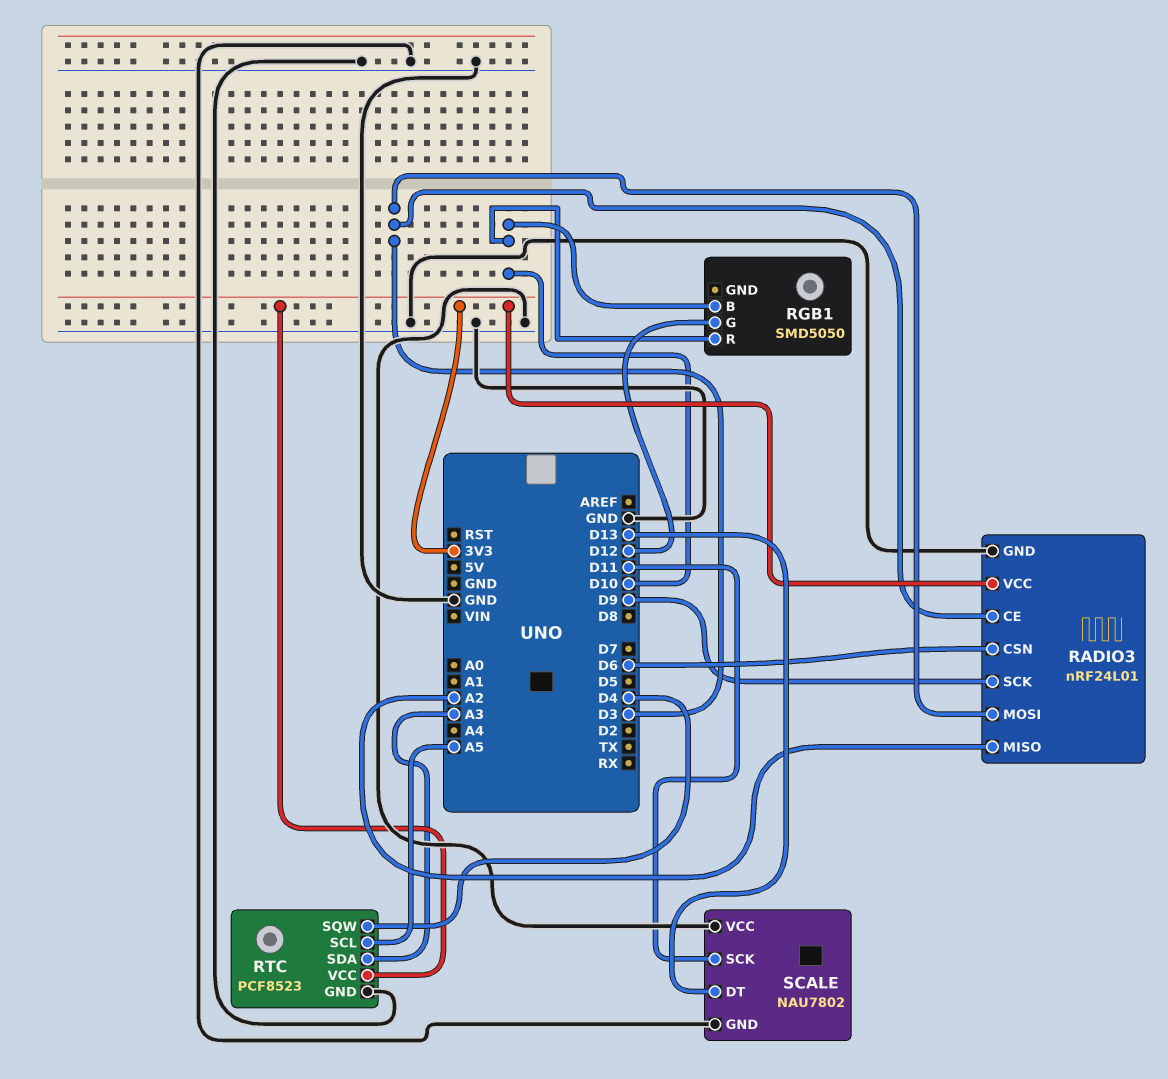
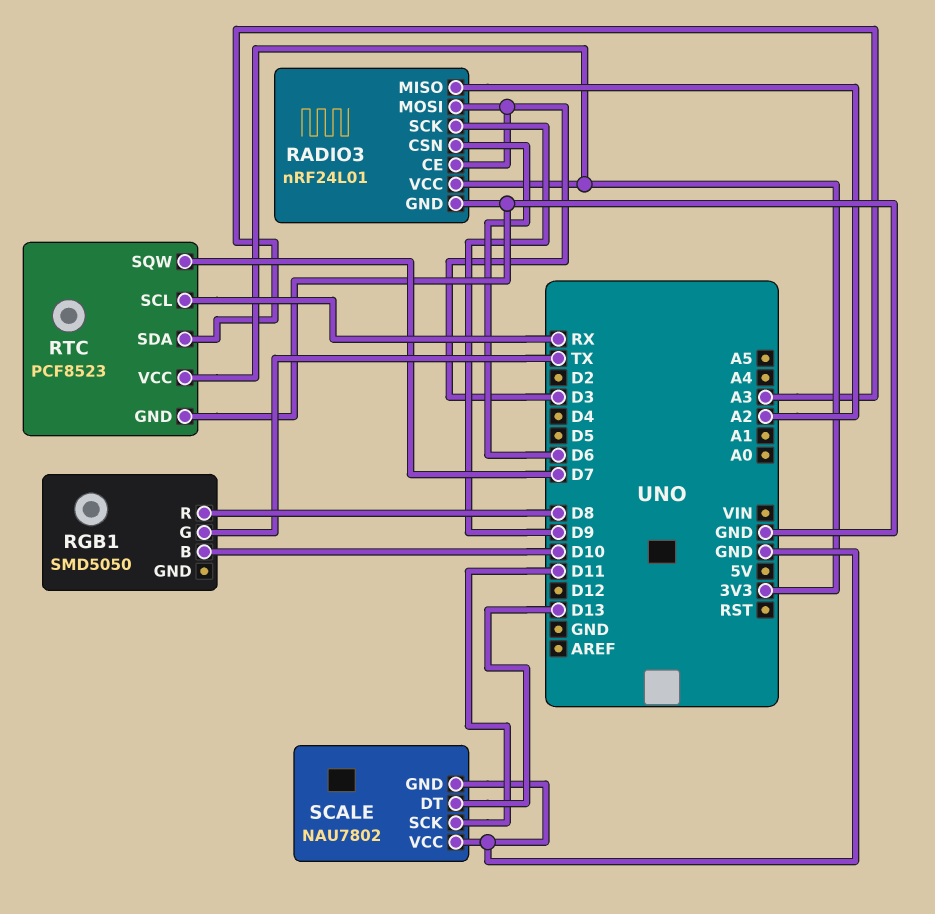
RGB1 pin G: D12 -> TX
RGB1 pin R: D10 -> D8
RTC pin SCL: A5 -> RX
RTC pin SQW: D4 -> D7

